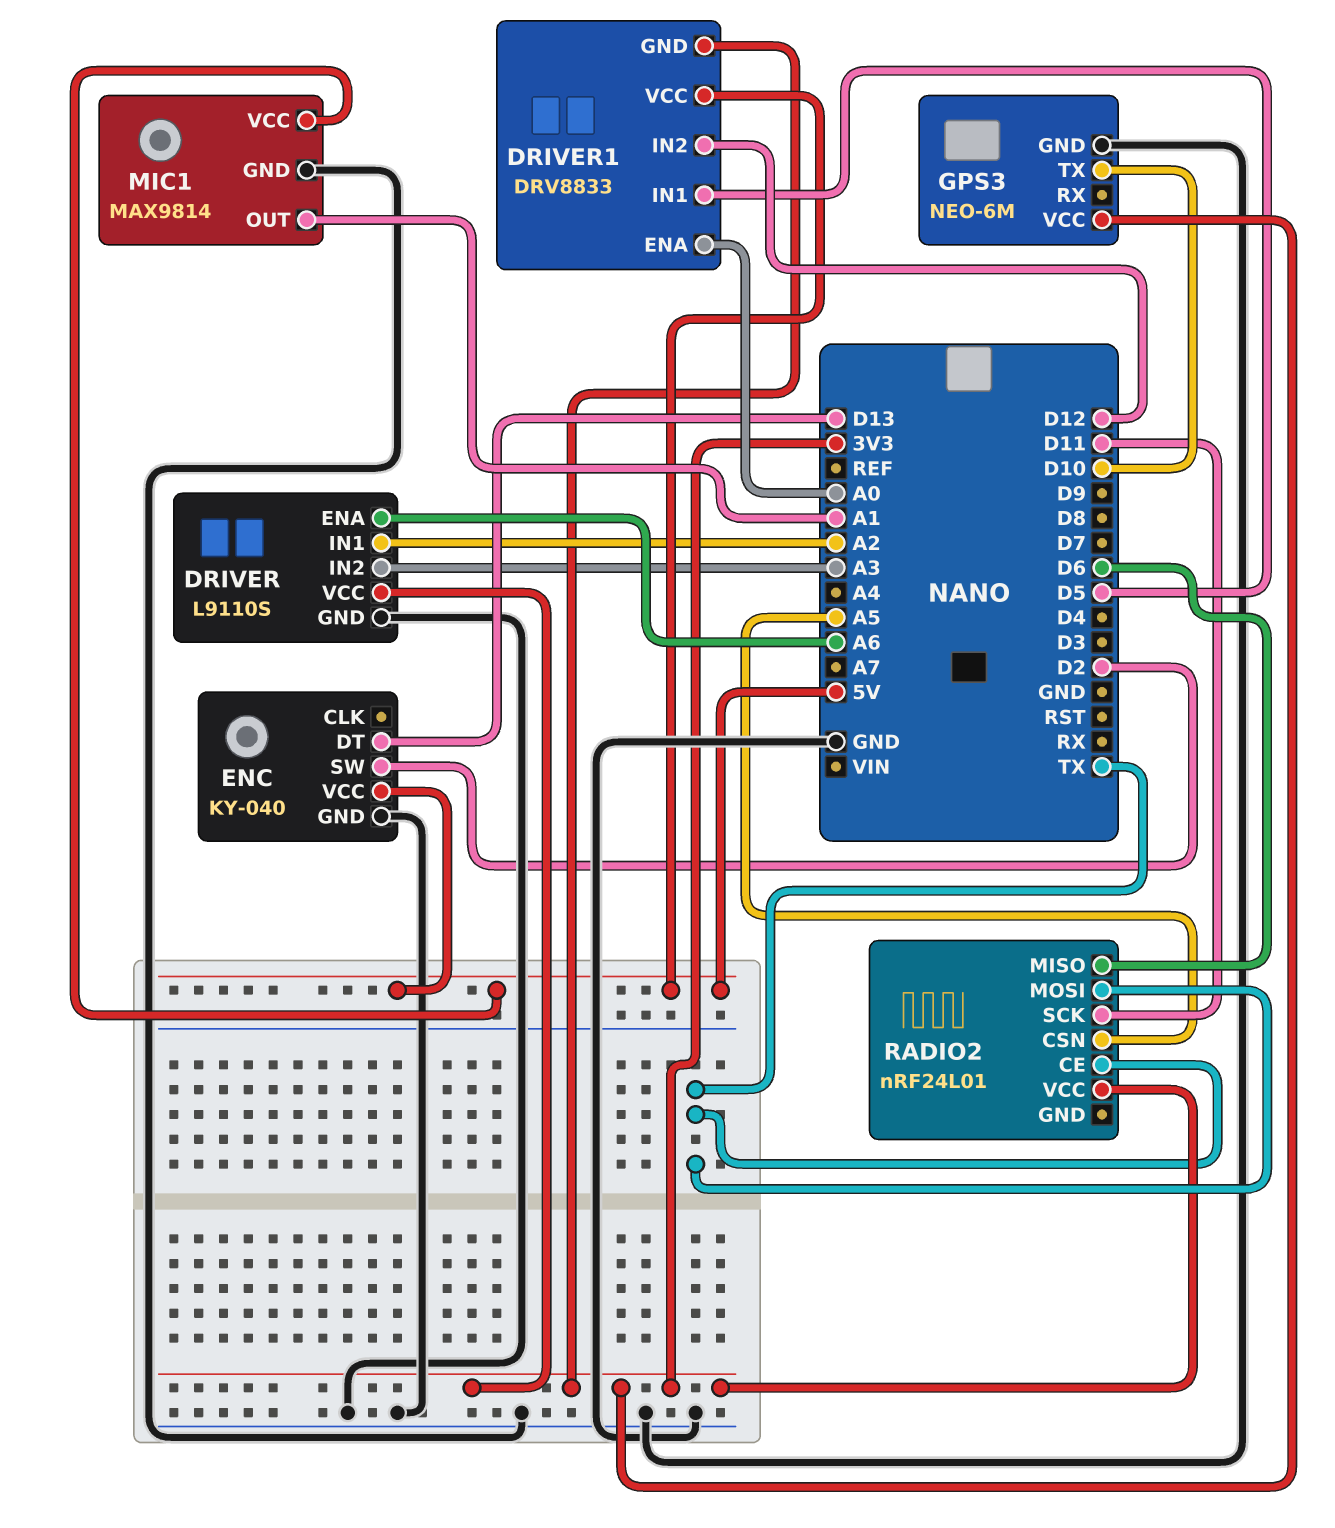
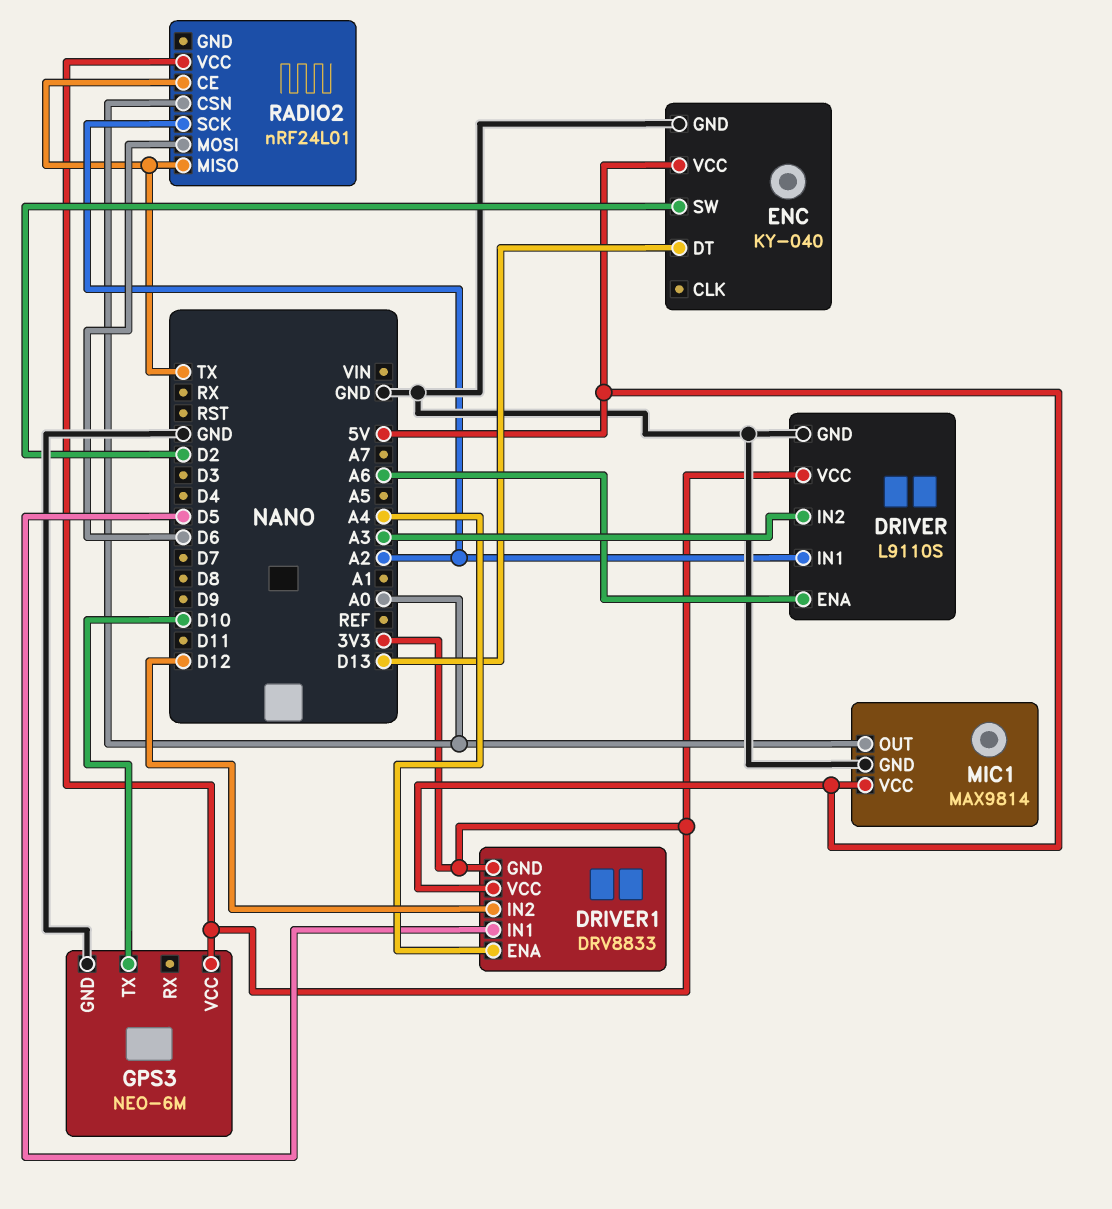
DRIVER1 pin ENA: A0 -> A4
MIC1 pin OUT: A1 -> A0
RADIO2 pin CSN: A5 -> A0
RADIO2 pin MISO: D6 -> TX
RADIO2 pin MOSI: TX -> D6
RADIO2 pin SCK: D11 -> A2

